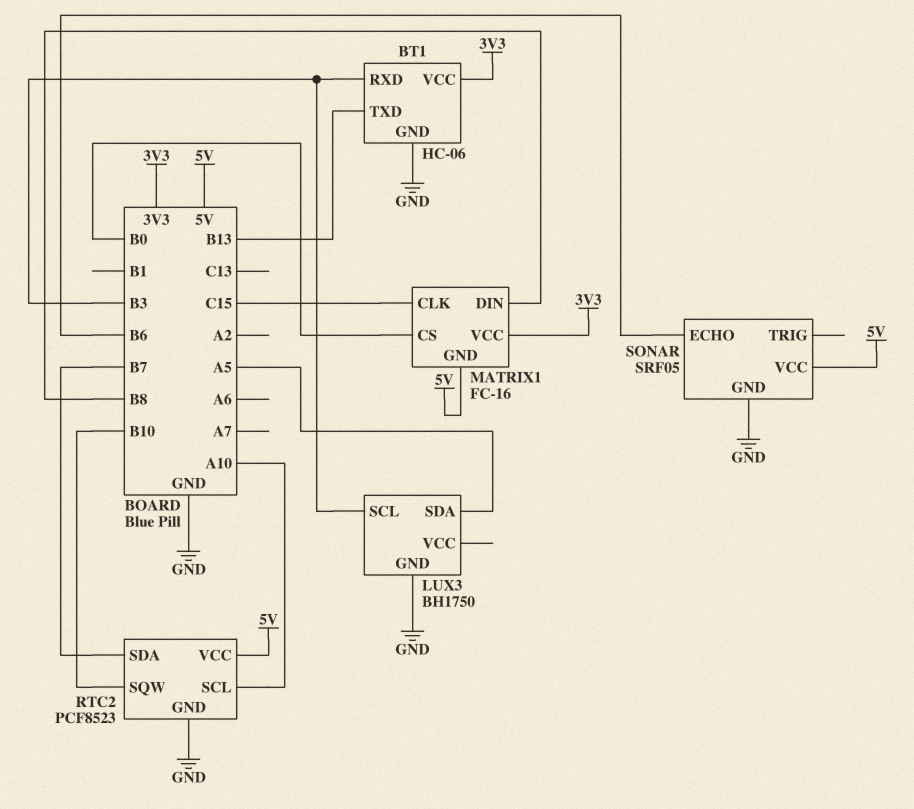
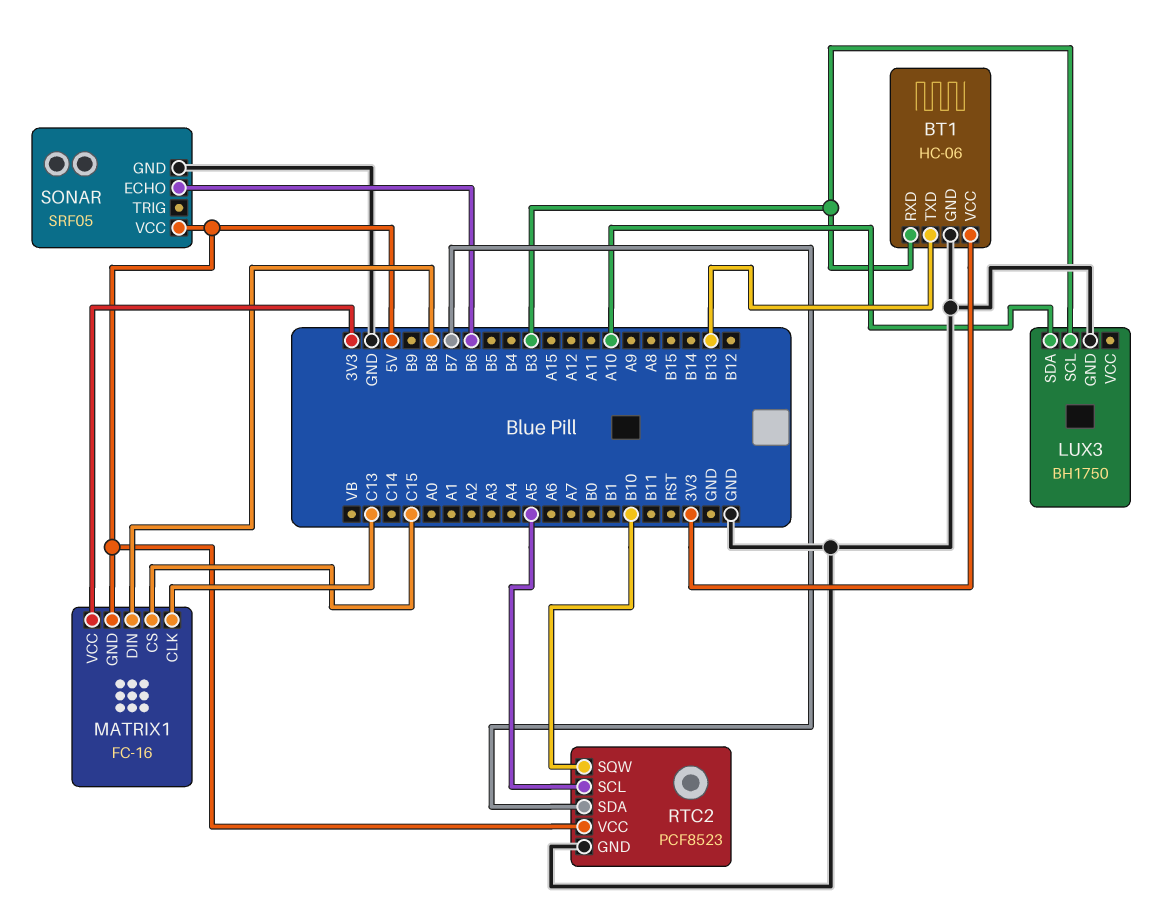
LUX3 pin SDA: A5 -> A10
MATRIX1 pin CLK: C15 -> C13
MATRIX1 pin CS: B0 -> C15
RTC2 pin SCL: A10 -> A5

